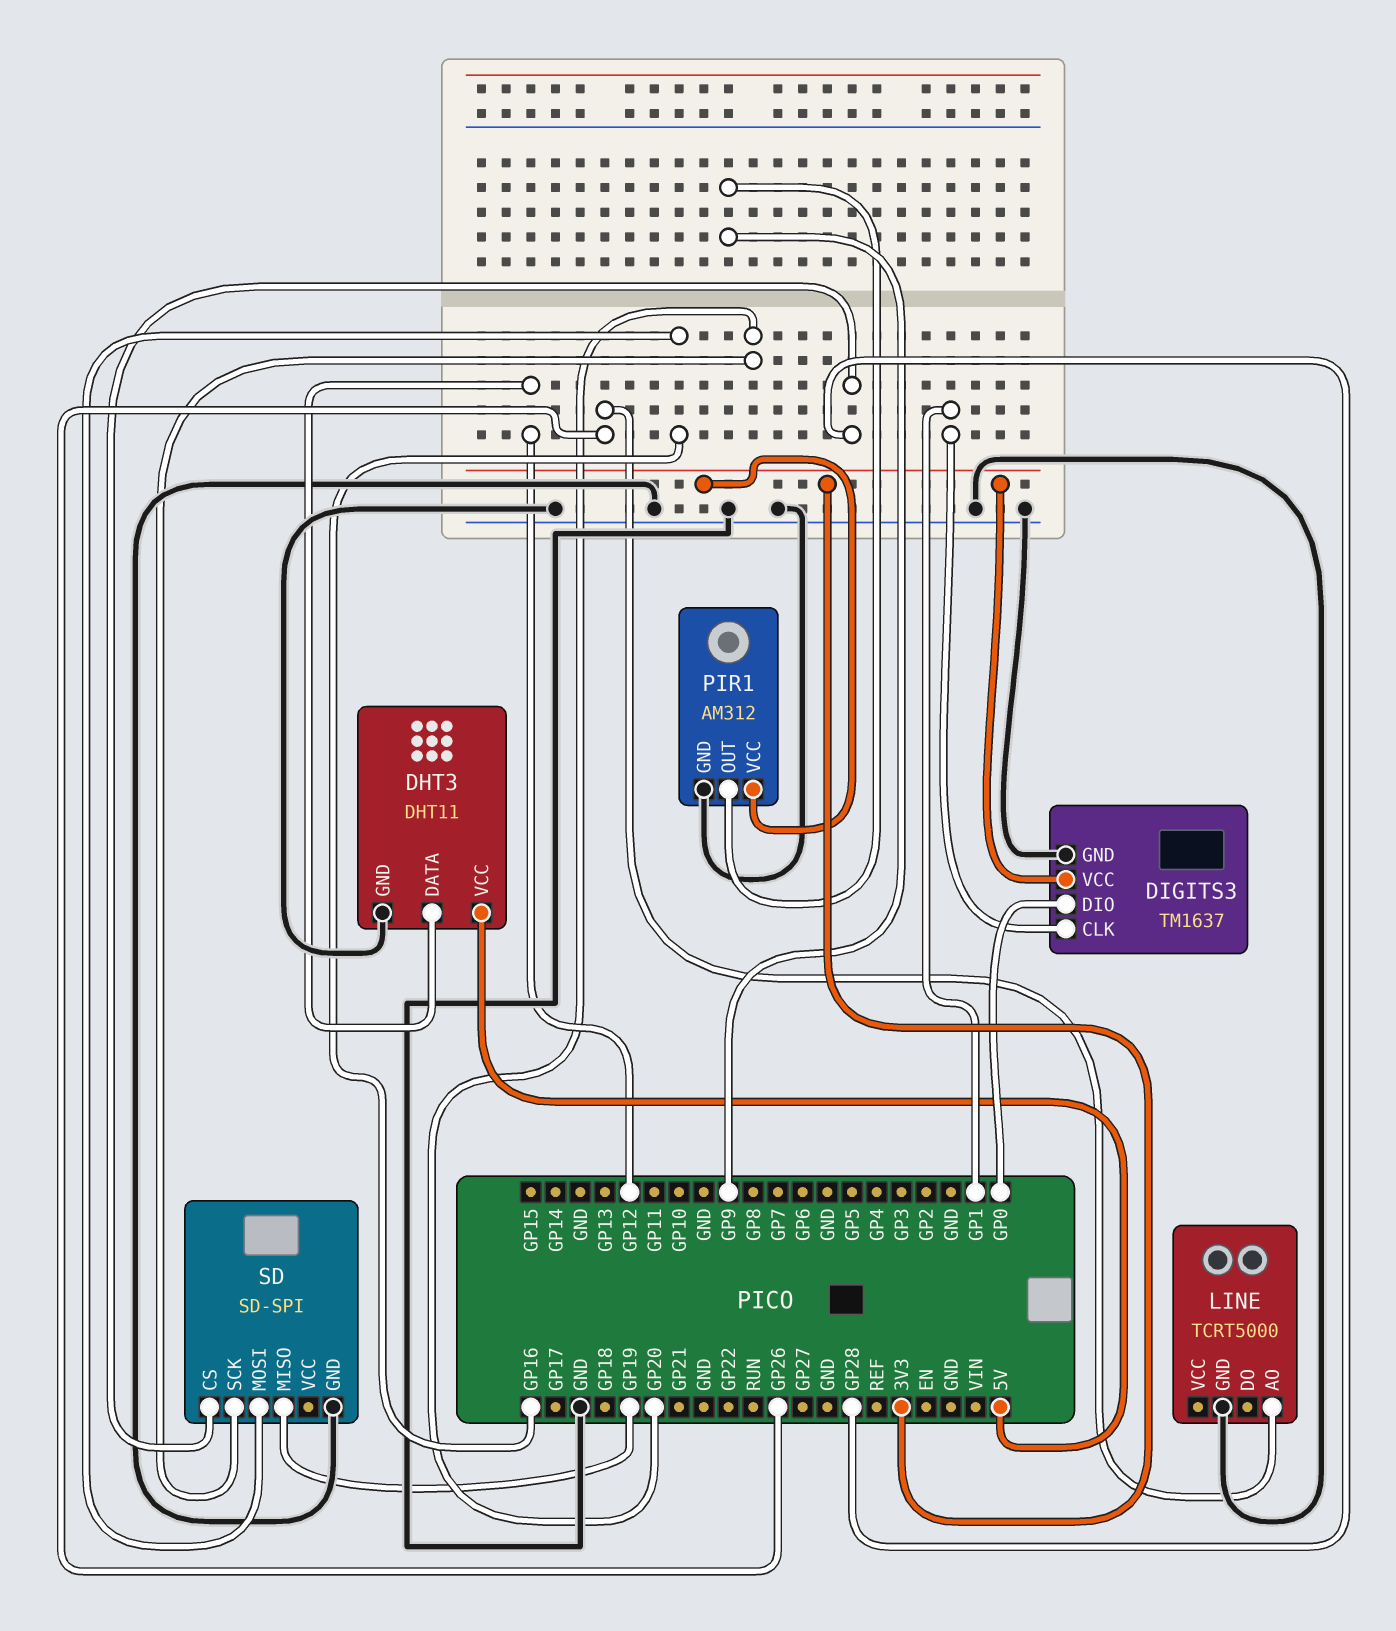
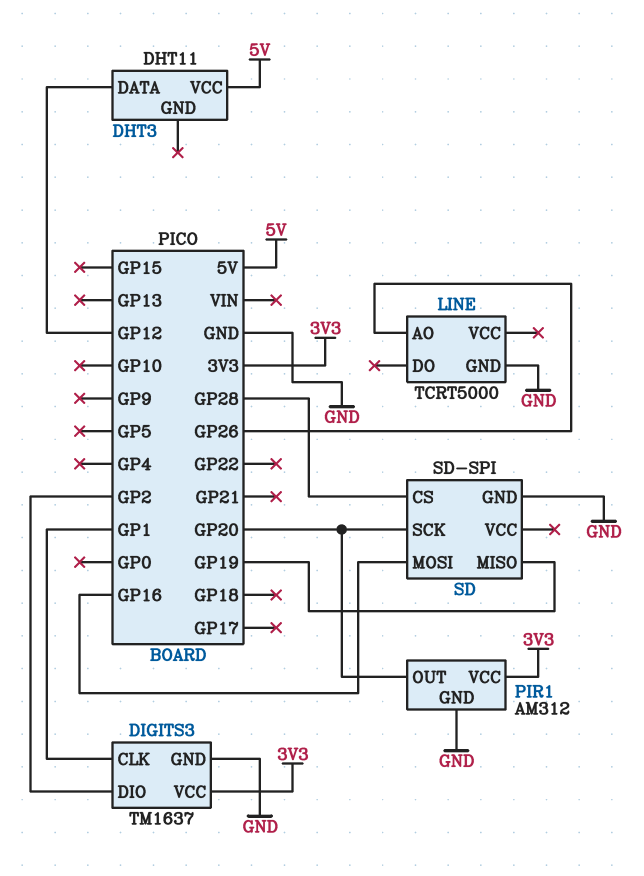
DHT3 pin GND: GND -> none
DIGITS3 pin DIO: GP0 -> GP2
PIR1 pin OUT: GP9 -> GP20

